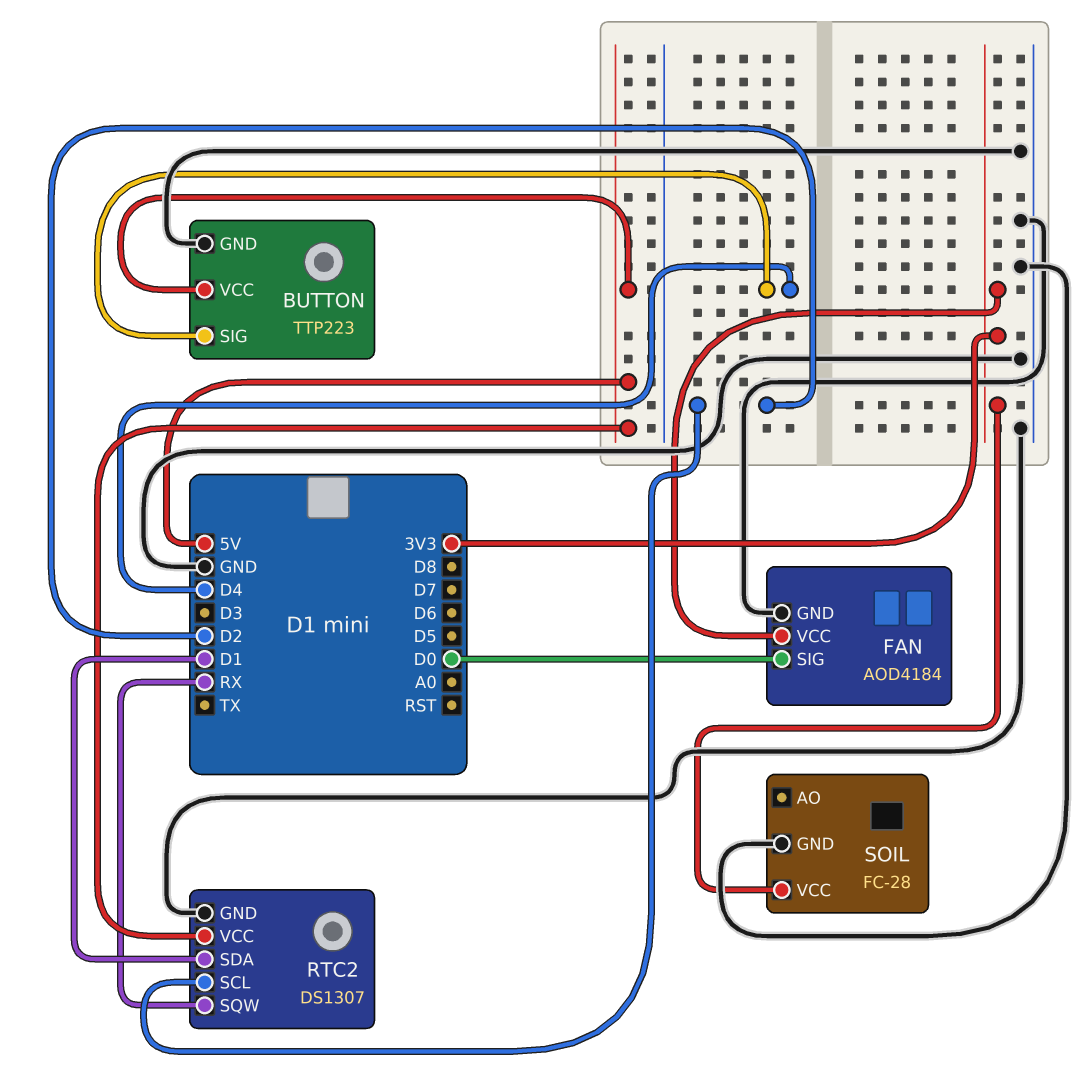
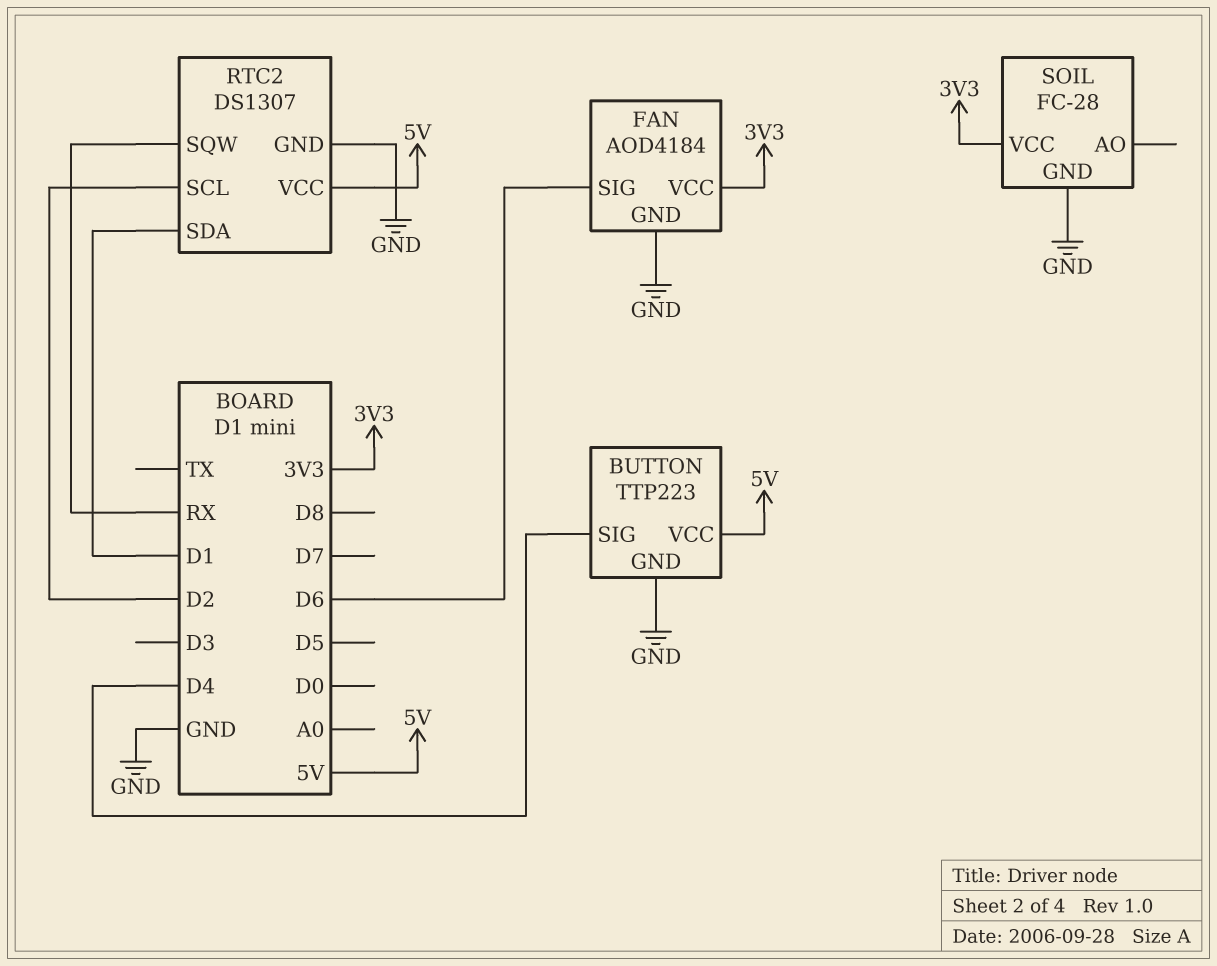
FAN pin SIG: D0 -> D6

